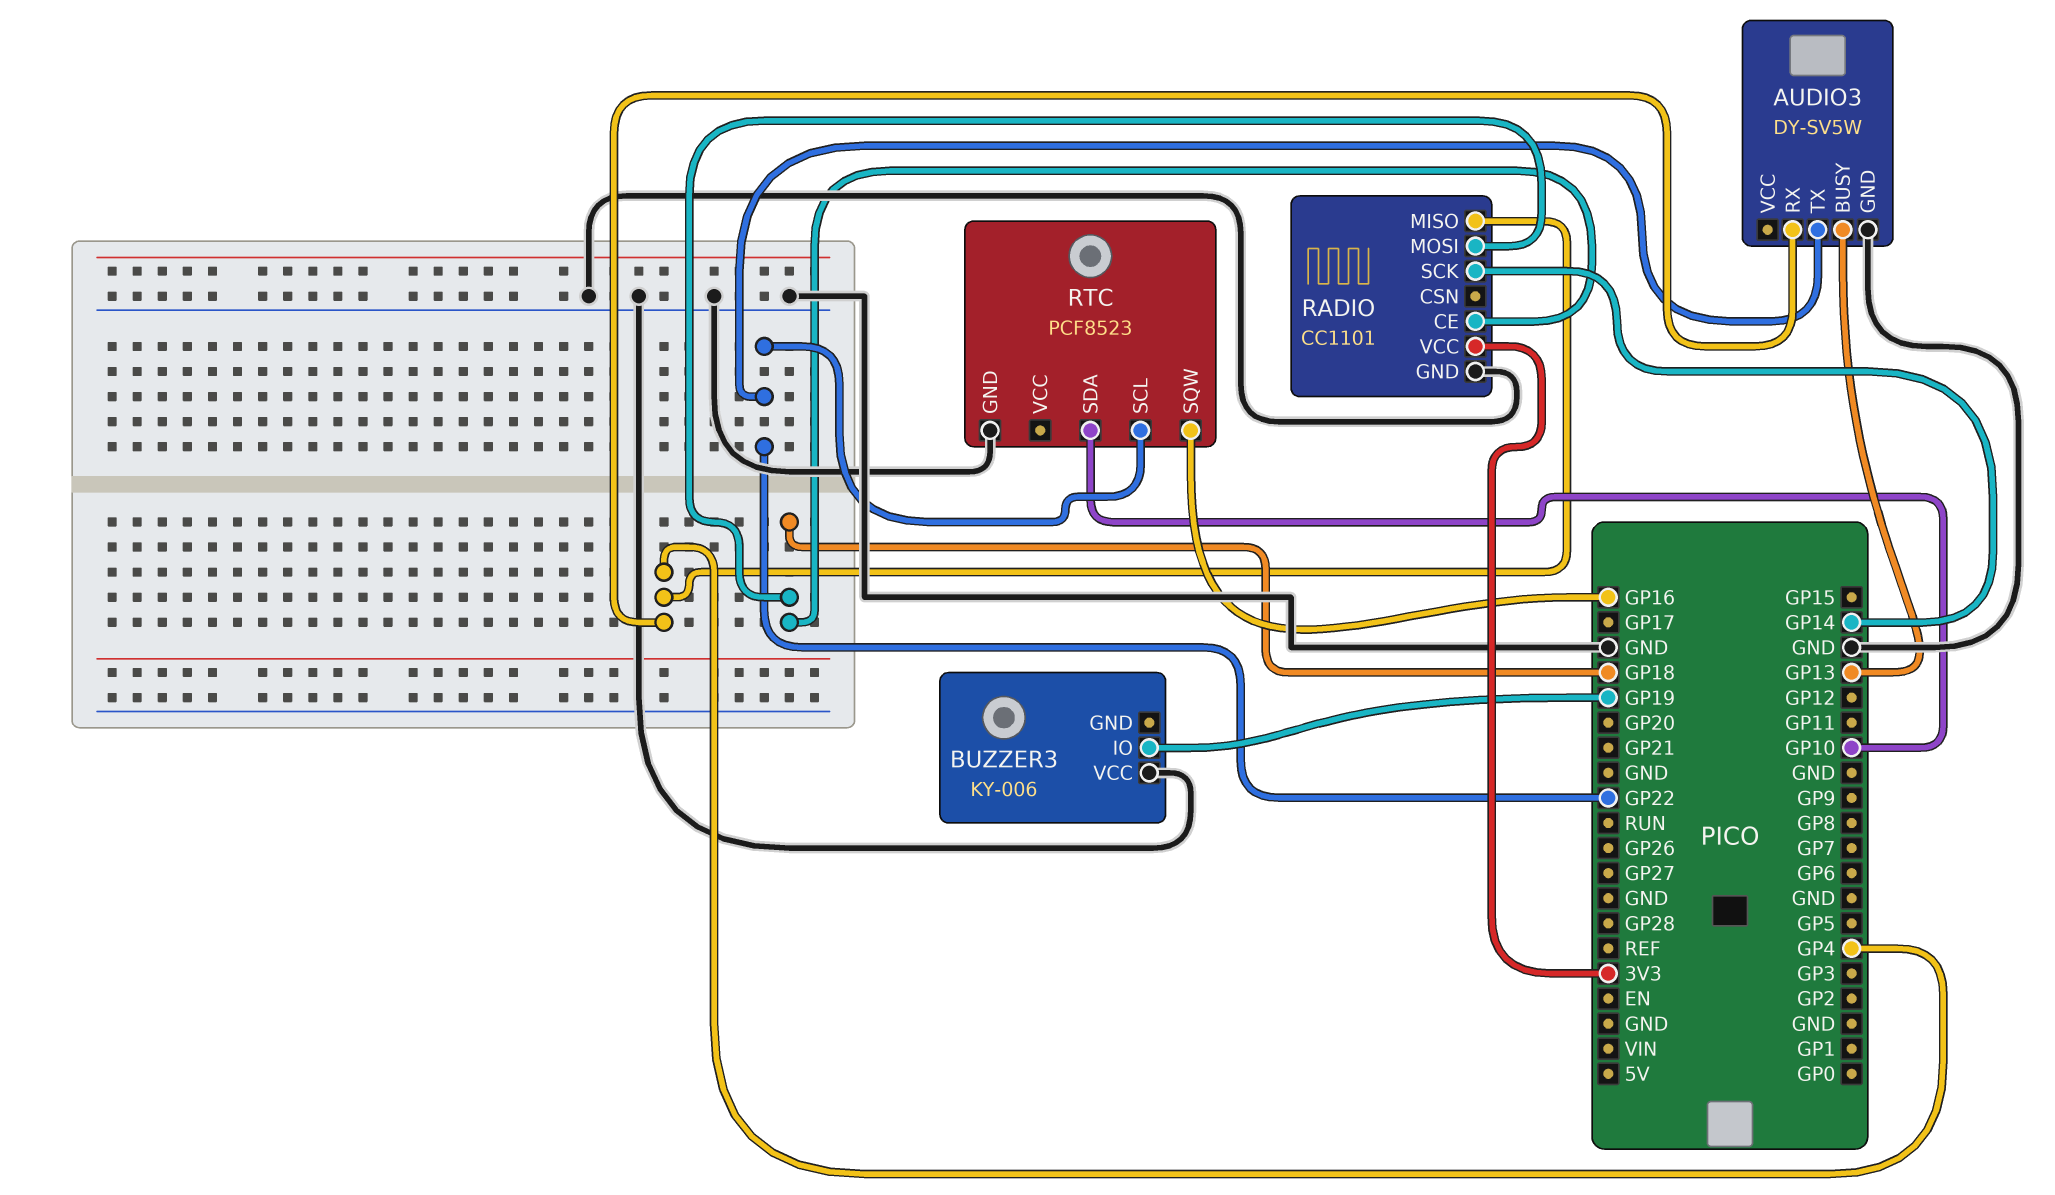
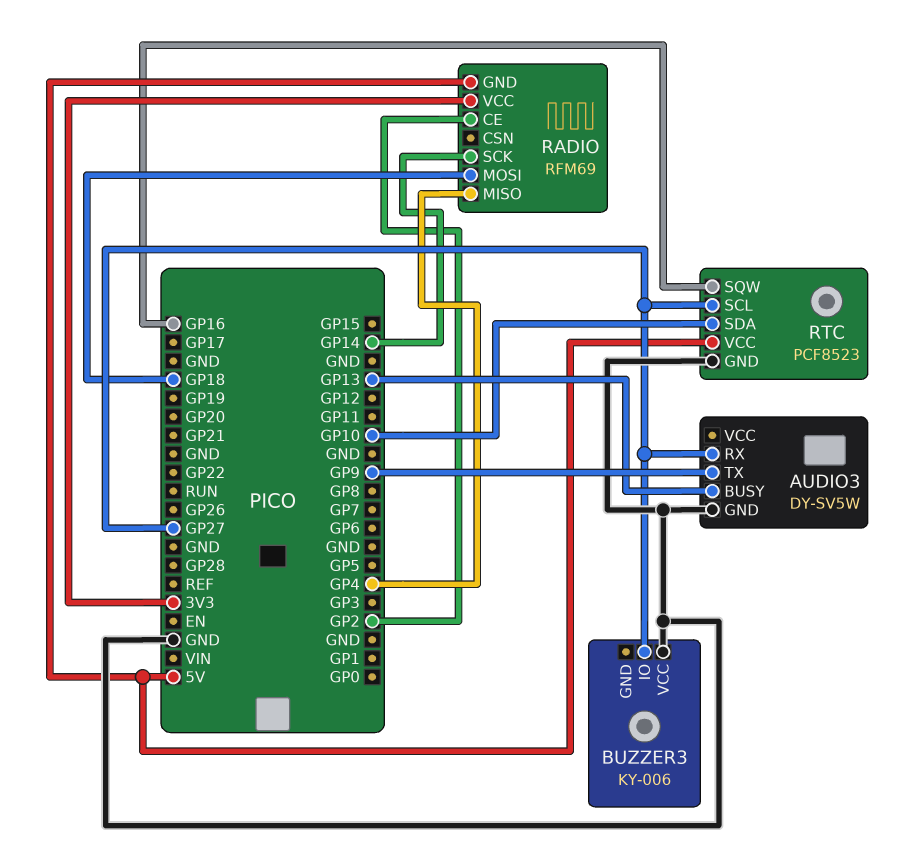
AUDIO3 pin RX: GP4 -> GP27
AUDIO3 pin TX: GP22 -> GP9
BUZZER3 pin IO: GP19 -> GP27
RADIO: CC1101 -> RFM69
RADIO pin CE: GP18 -> GP2
RADIO pin GND: GND -> 5V
RTC pin SCL: GP22 -> GP27
RTC pin VCC: none -> 5V

